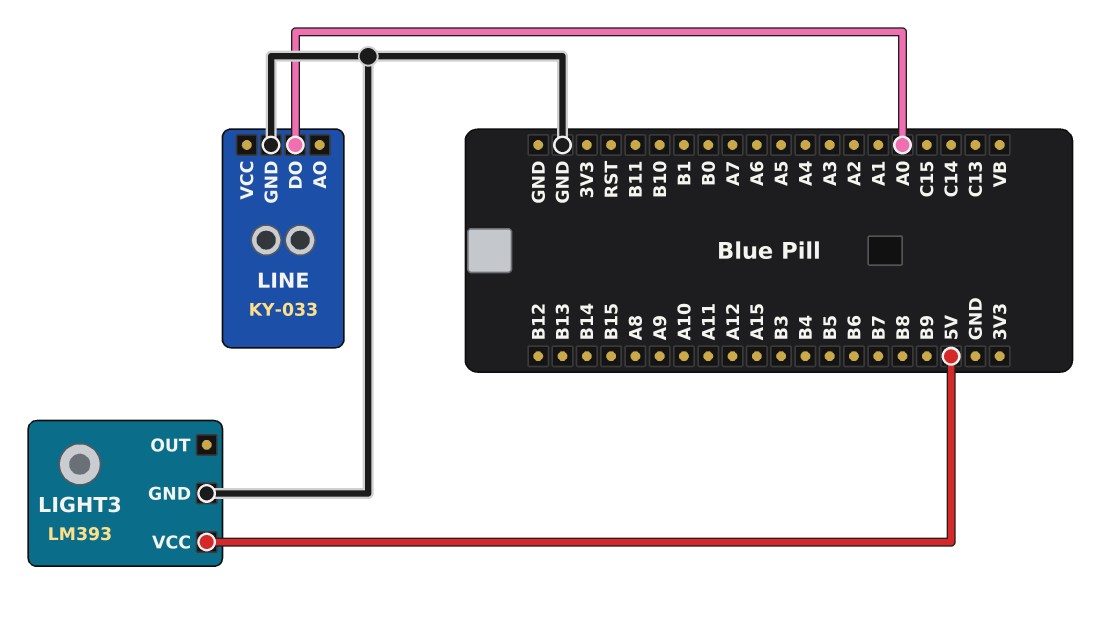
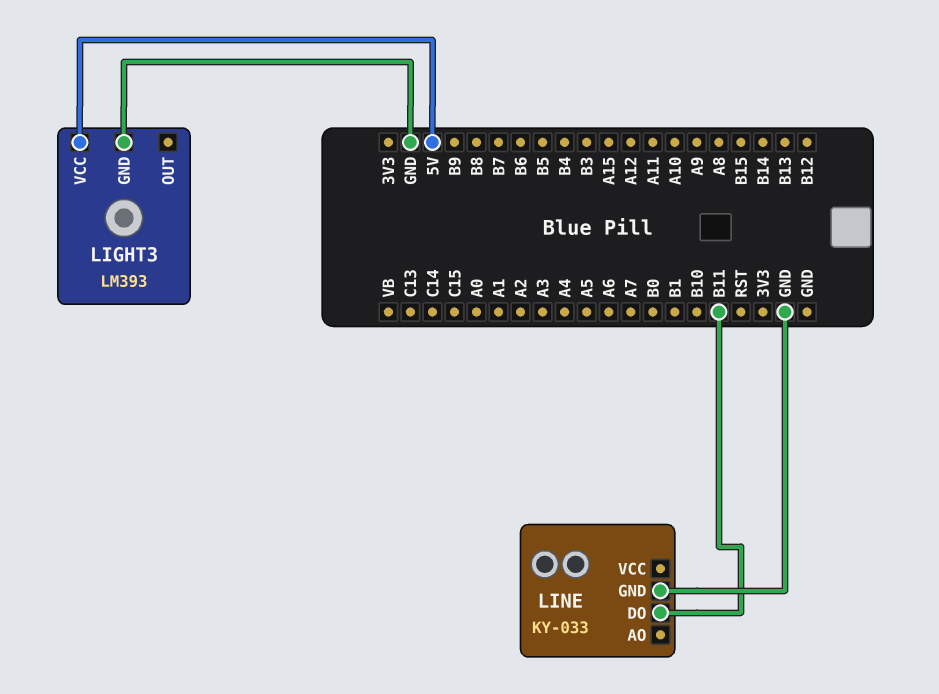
LINE pin DO: A0 -> B11

